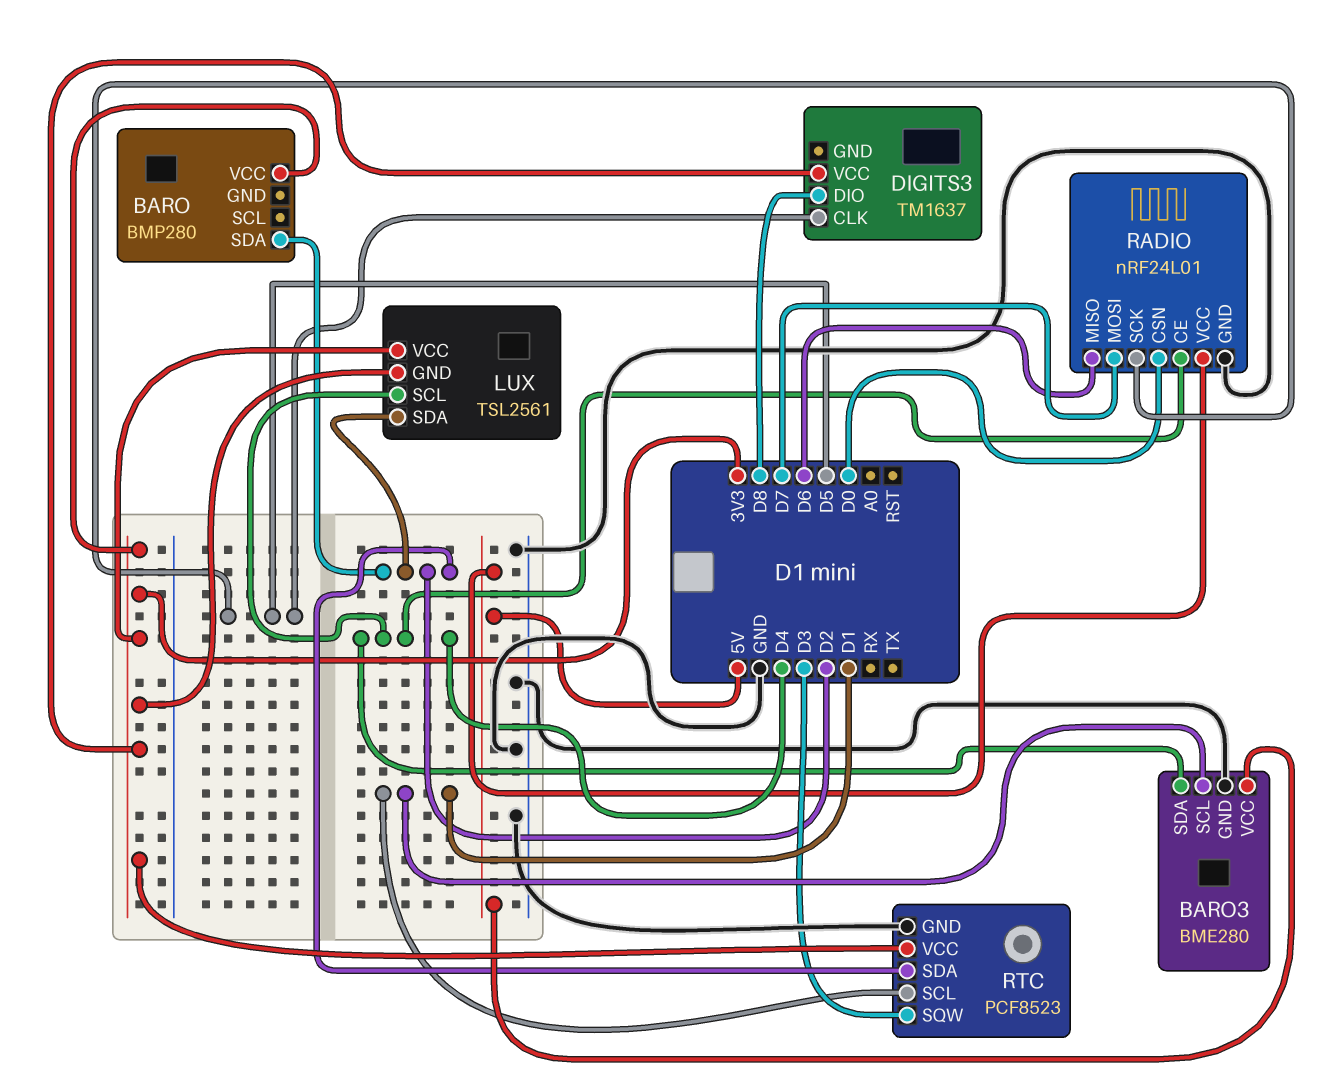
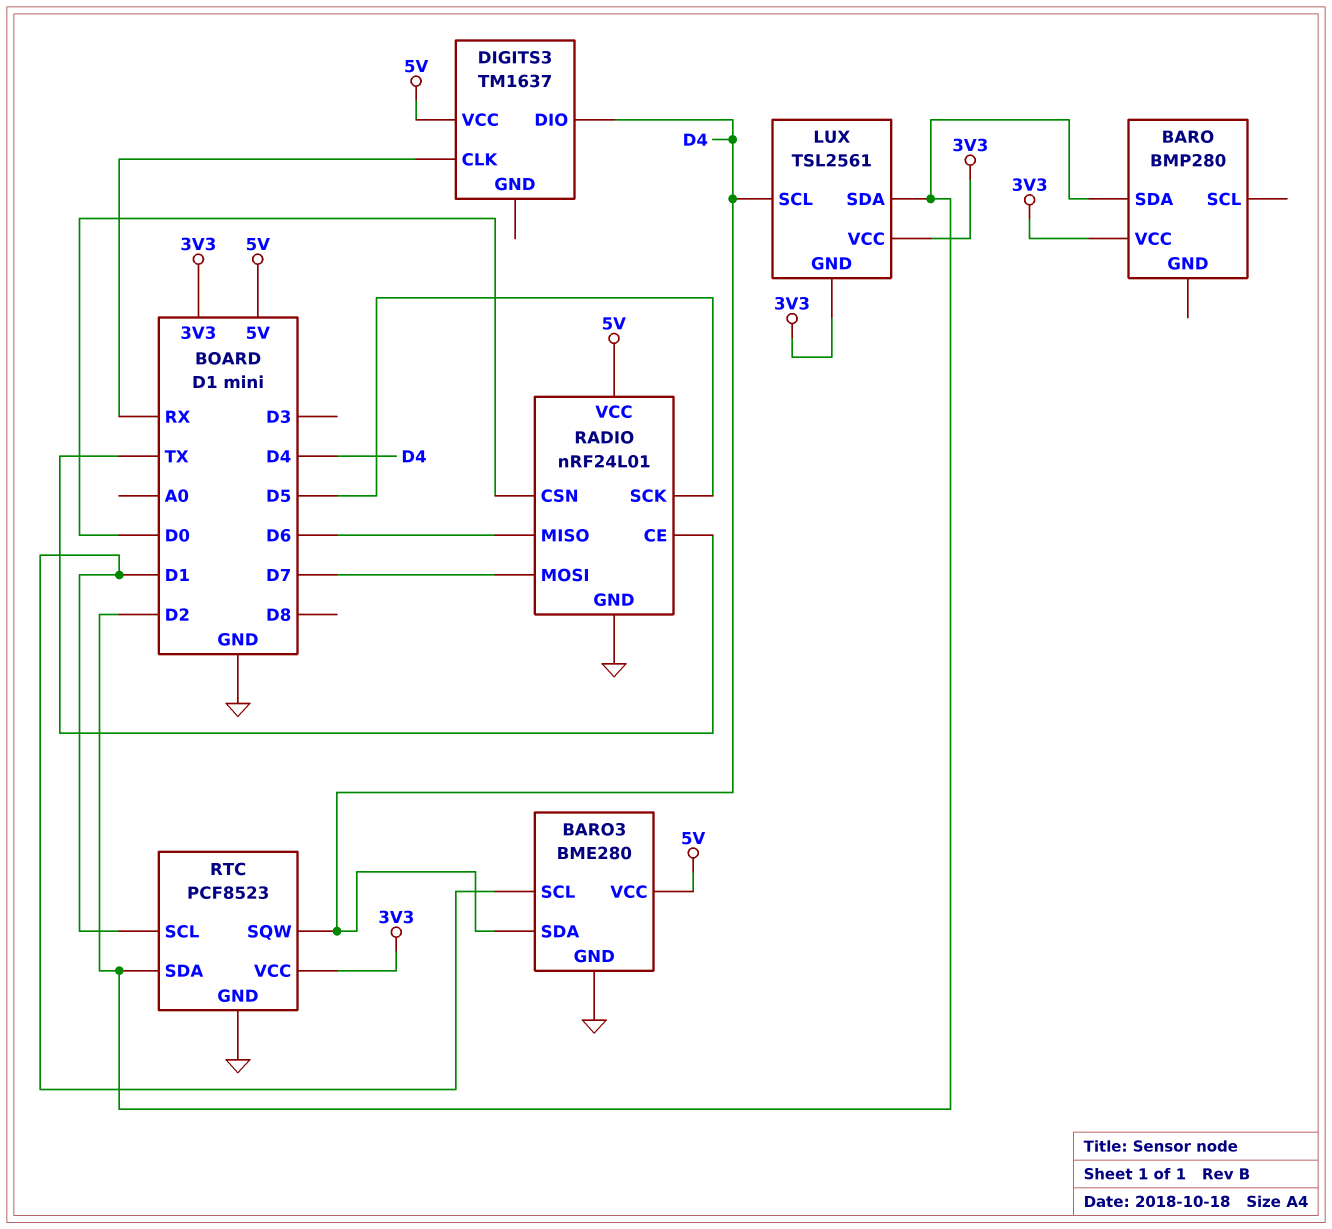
DIGITS3 pin CLK: D5 -> RX
DIGITS3 pin DIO: D8 -> D4
DIGITS3 pin VCC: 3V3 -> 5V
RADIO pin CE: D4 -> TX
RTC pin SQW: D3 -> D4

